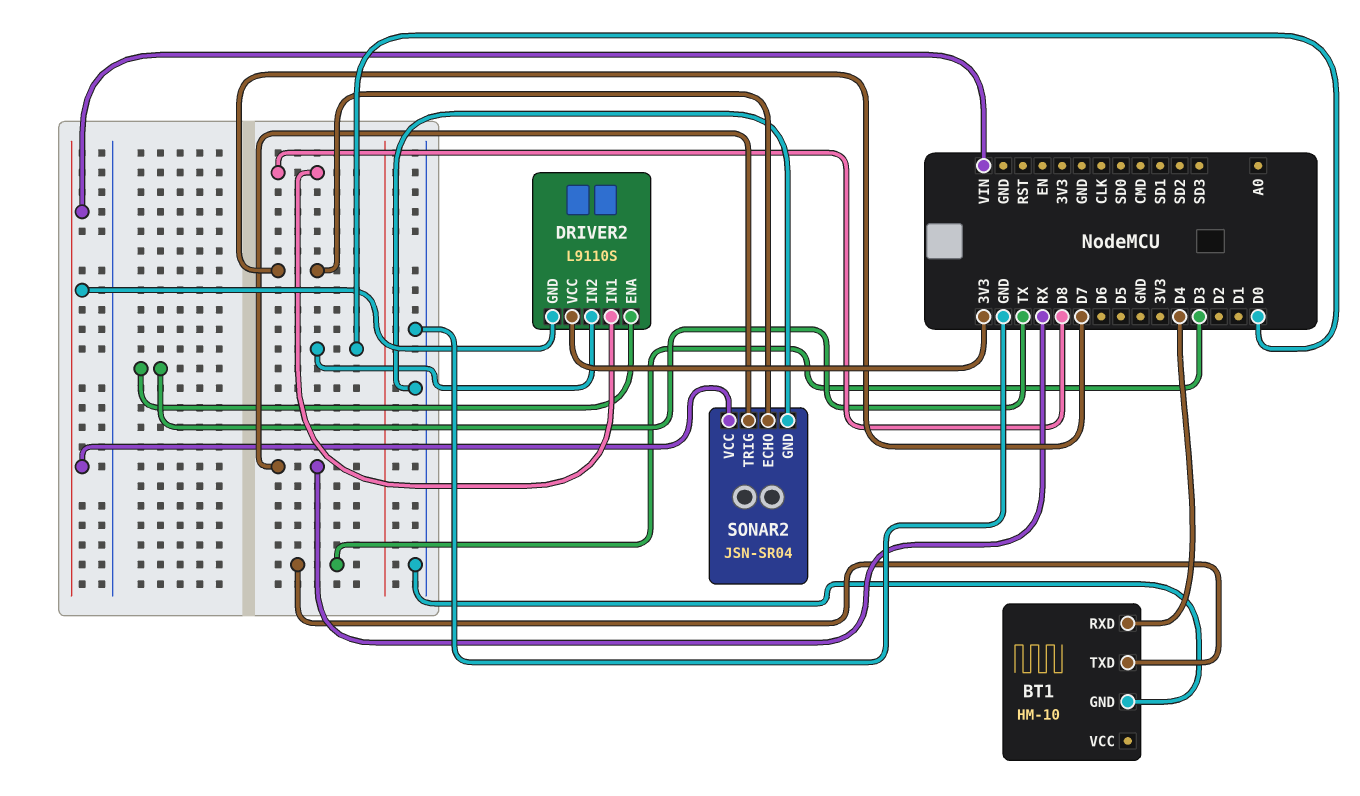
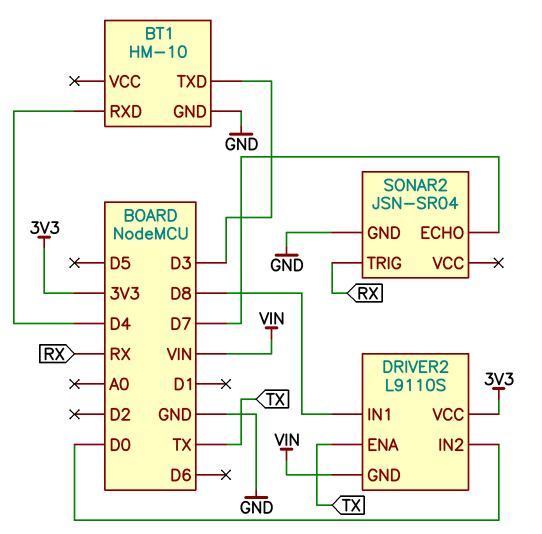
SONAR2 pin VCC: VIN -> none

